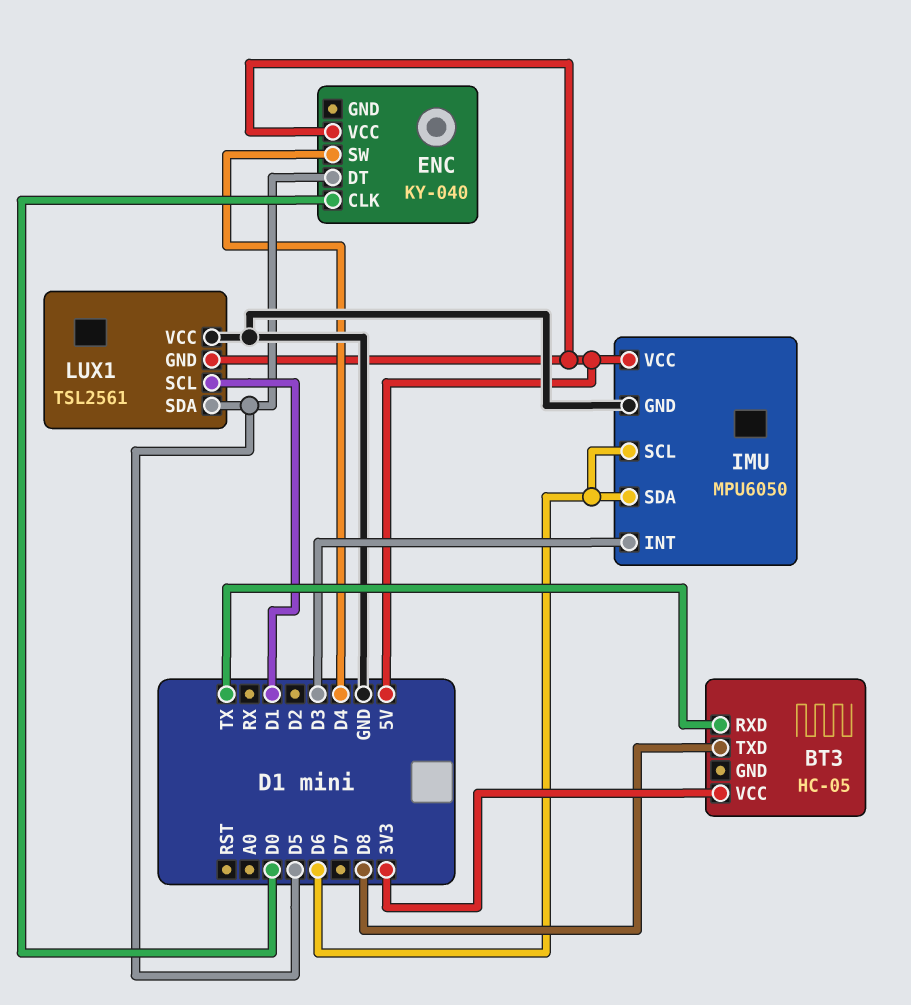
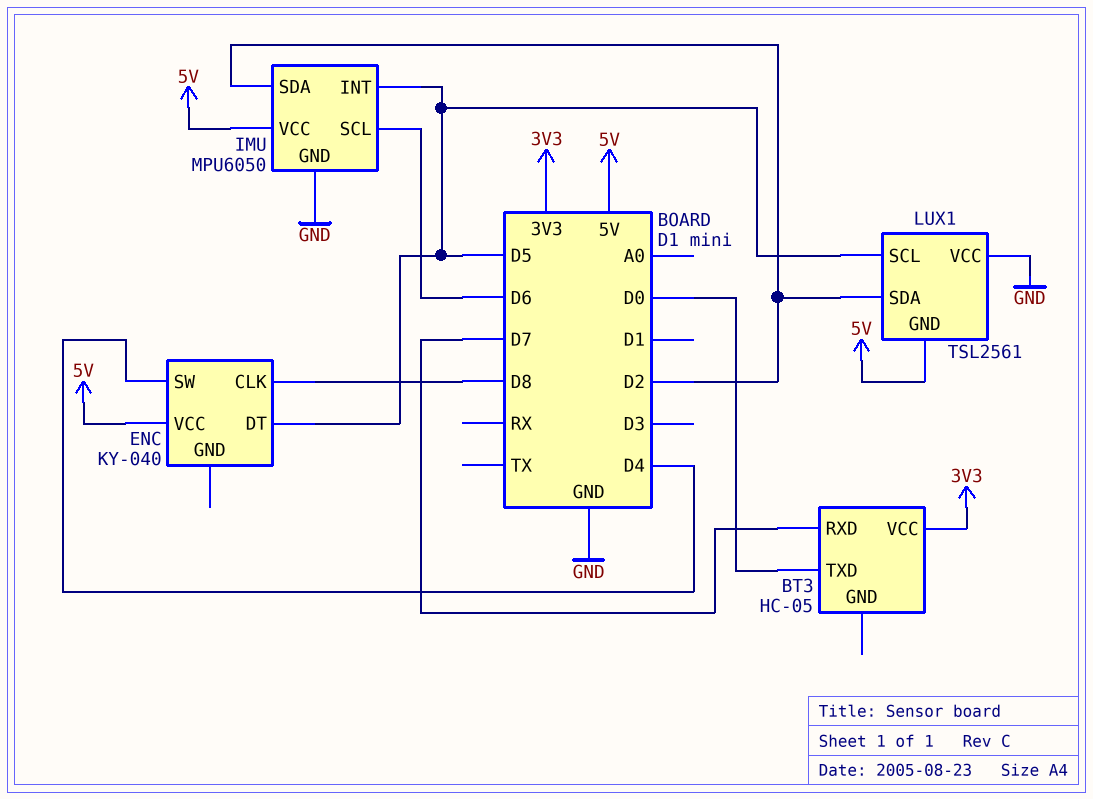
BT3 pin RXD: TX -> D7
BT3 pin TXD: D8 -> D0
ENC pin CLK: D0 -> D8
IMU pin INT: D3 -> D5
IMU pin SDA: D6 -> D2
LUX1 pin SCL: D1 -> D5
LUX1 pin SDA: D5 -> D2

